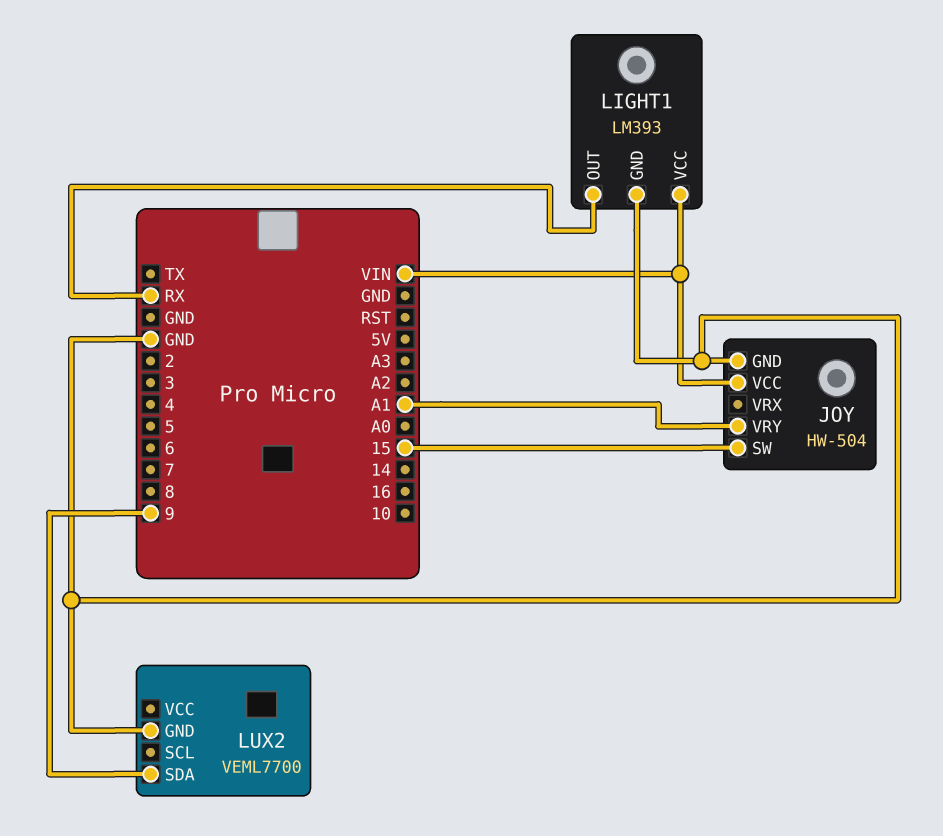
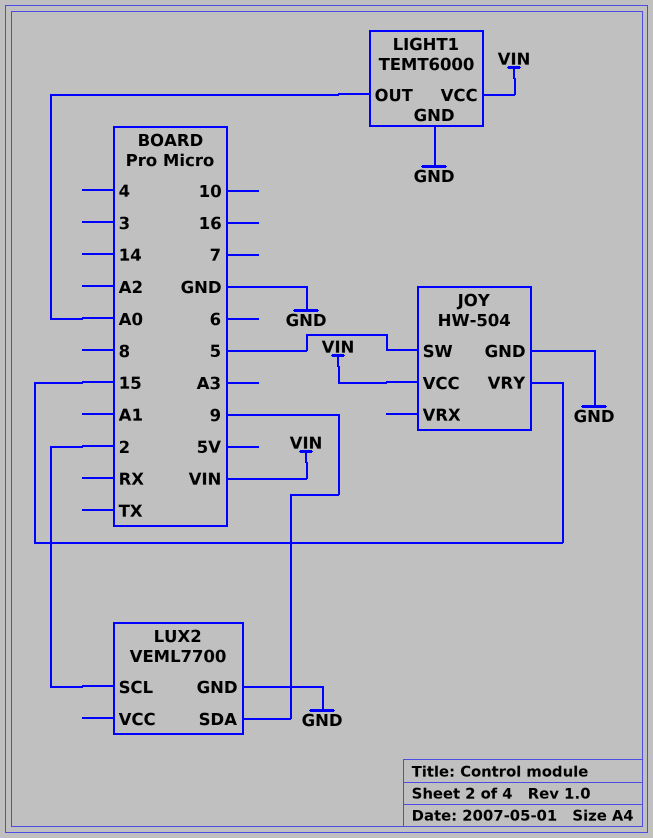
JOY pin SW: 15 -> 5
JOY pin VRY: A1 -> 15
LIGHT1: LM393 -> TEMT6000
LIGHT1 pin OUT: RX -> A0
LUX2 pin SCL: none -> 2

